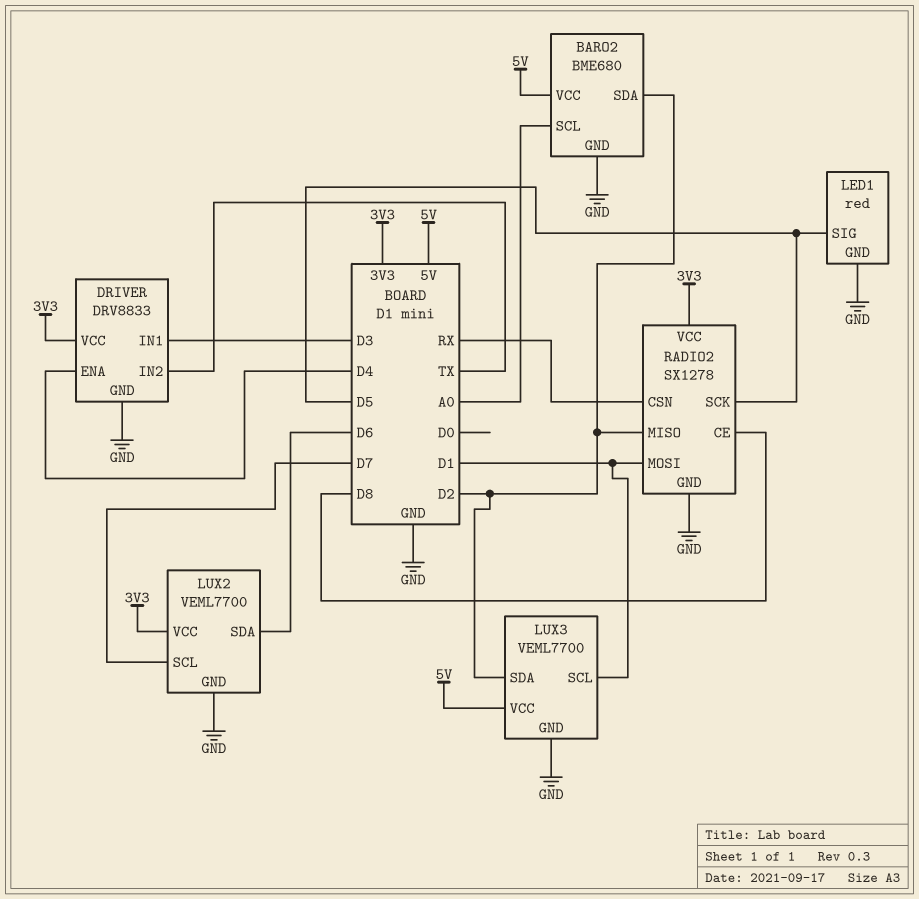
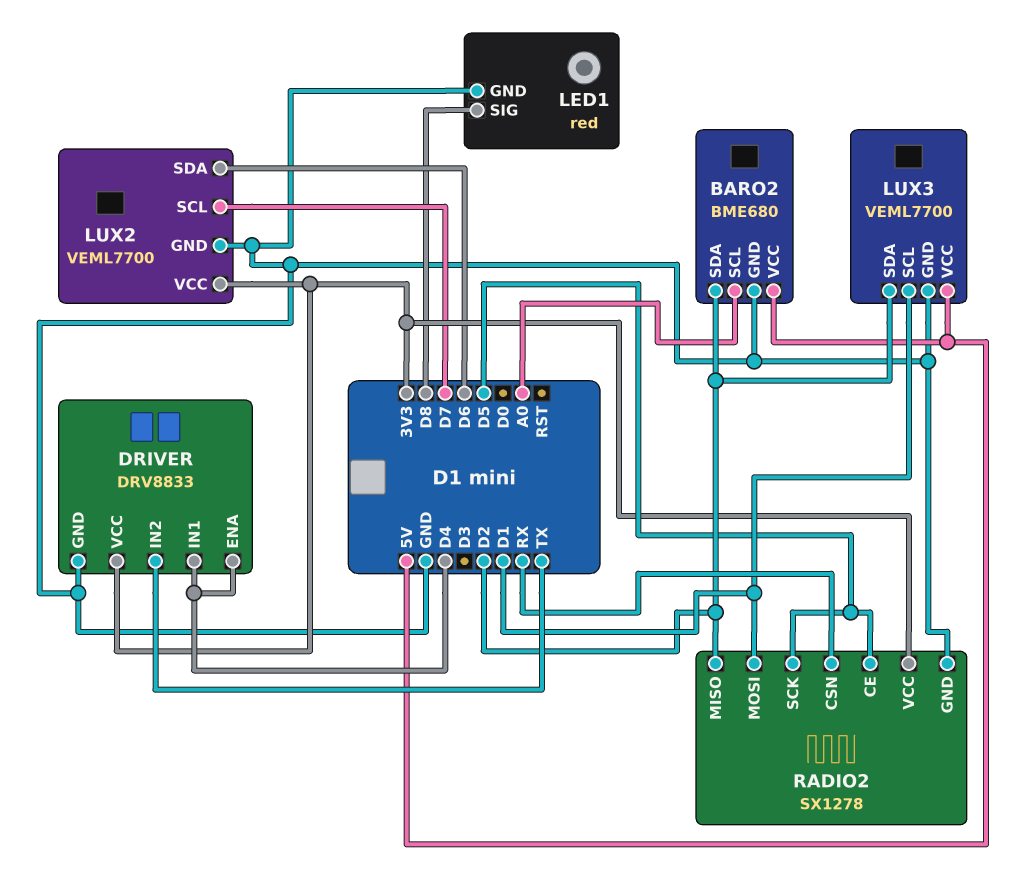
DRIVER pin IN1: D3 -> D4
LED1 pin SIG: D5 -> D8
RADIO2 pin CE: D8 -> D5

